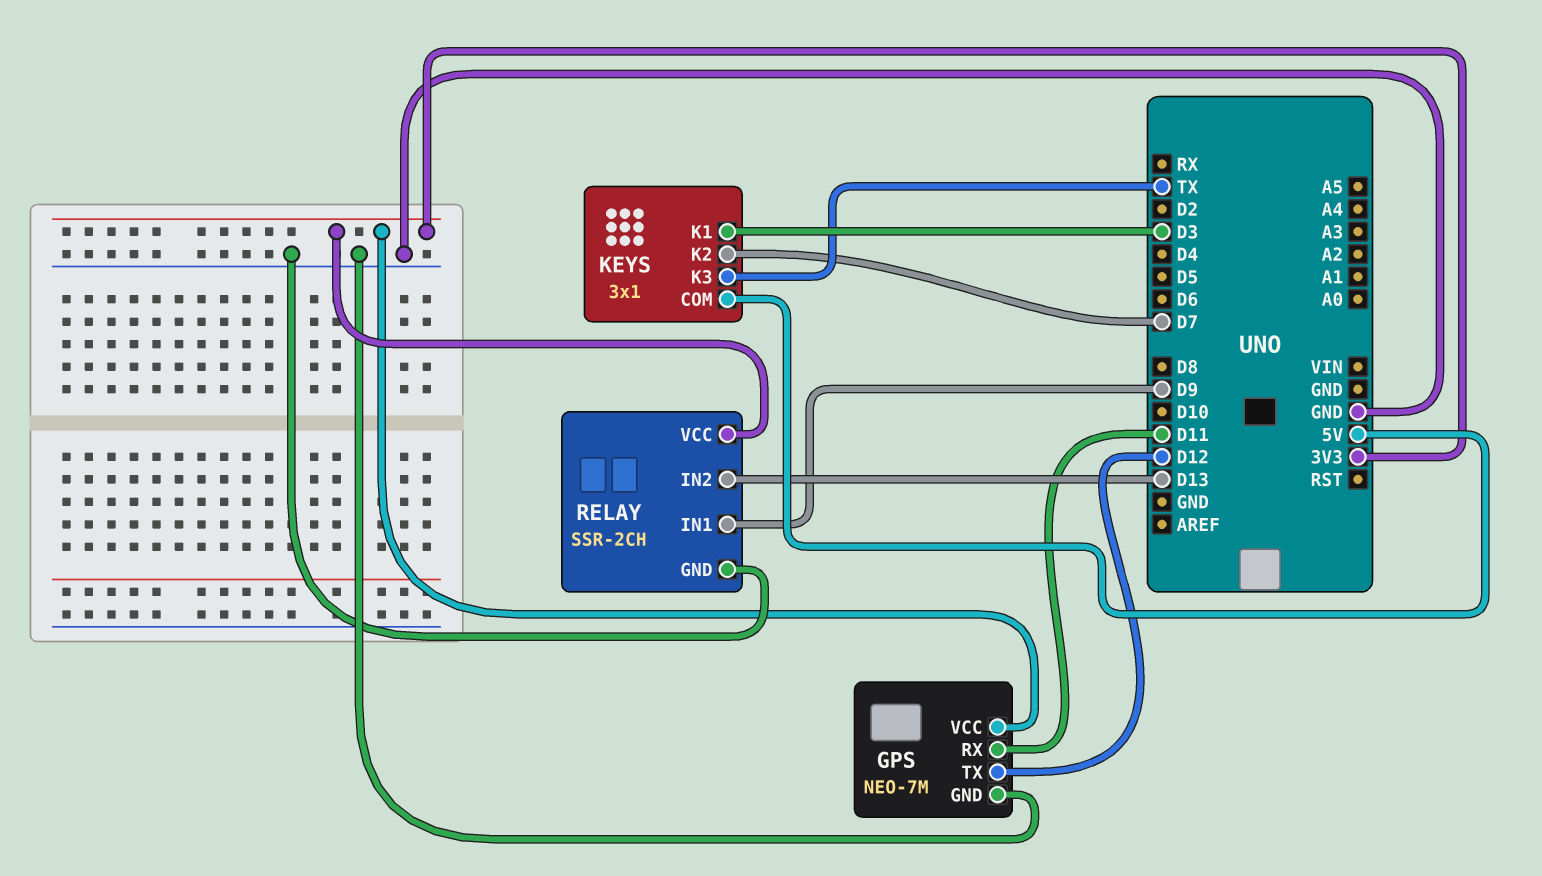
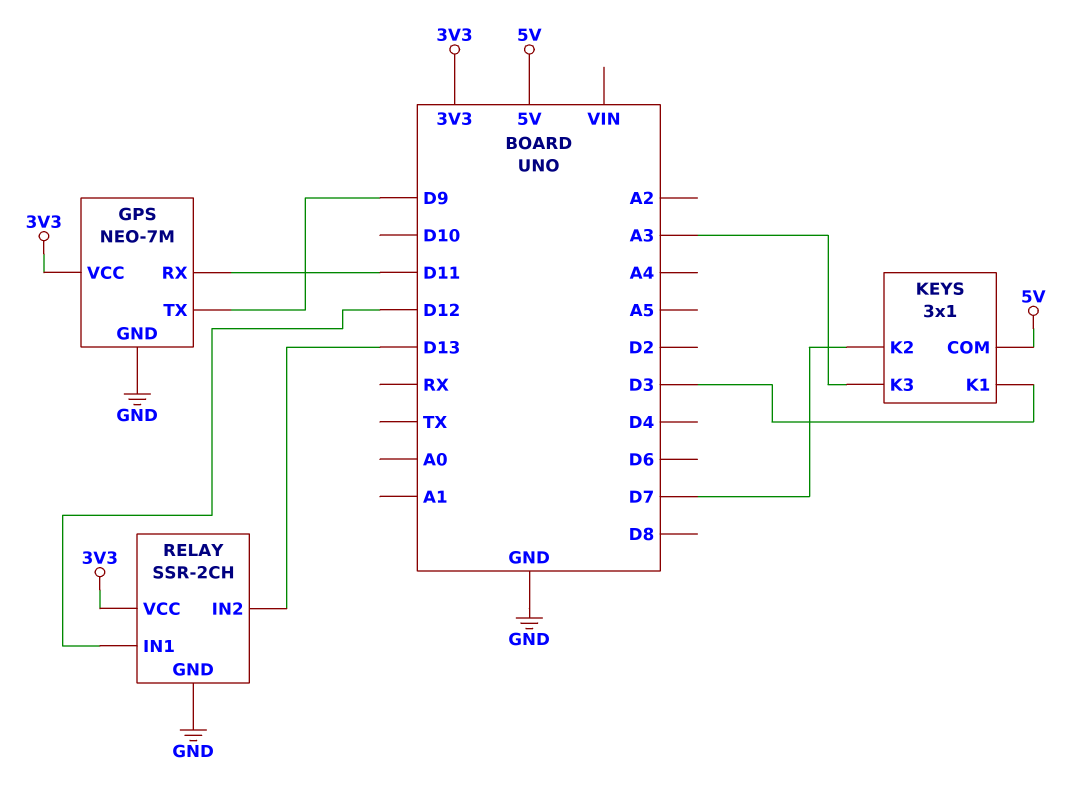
GPS pin TX: D12 -> D9
KEYS pin K3: TX -> A3
RELAY pin IN1: D9 -> D12

